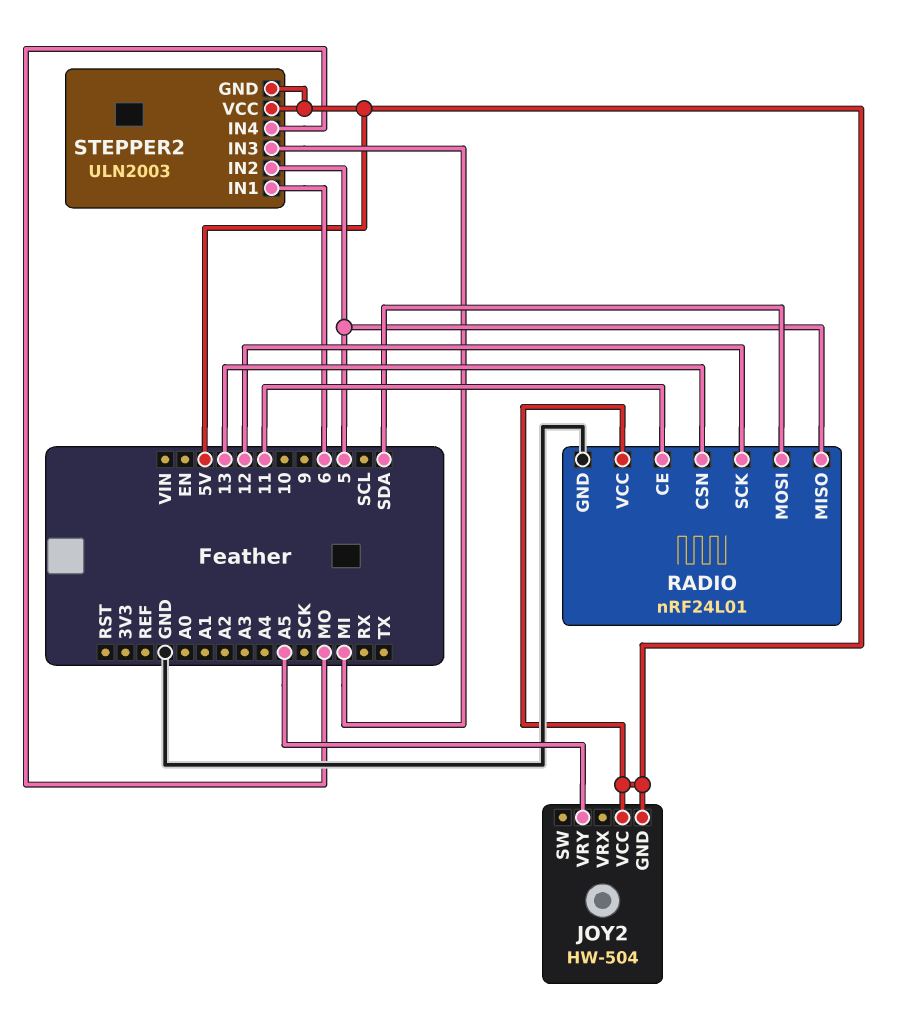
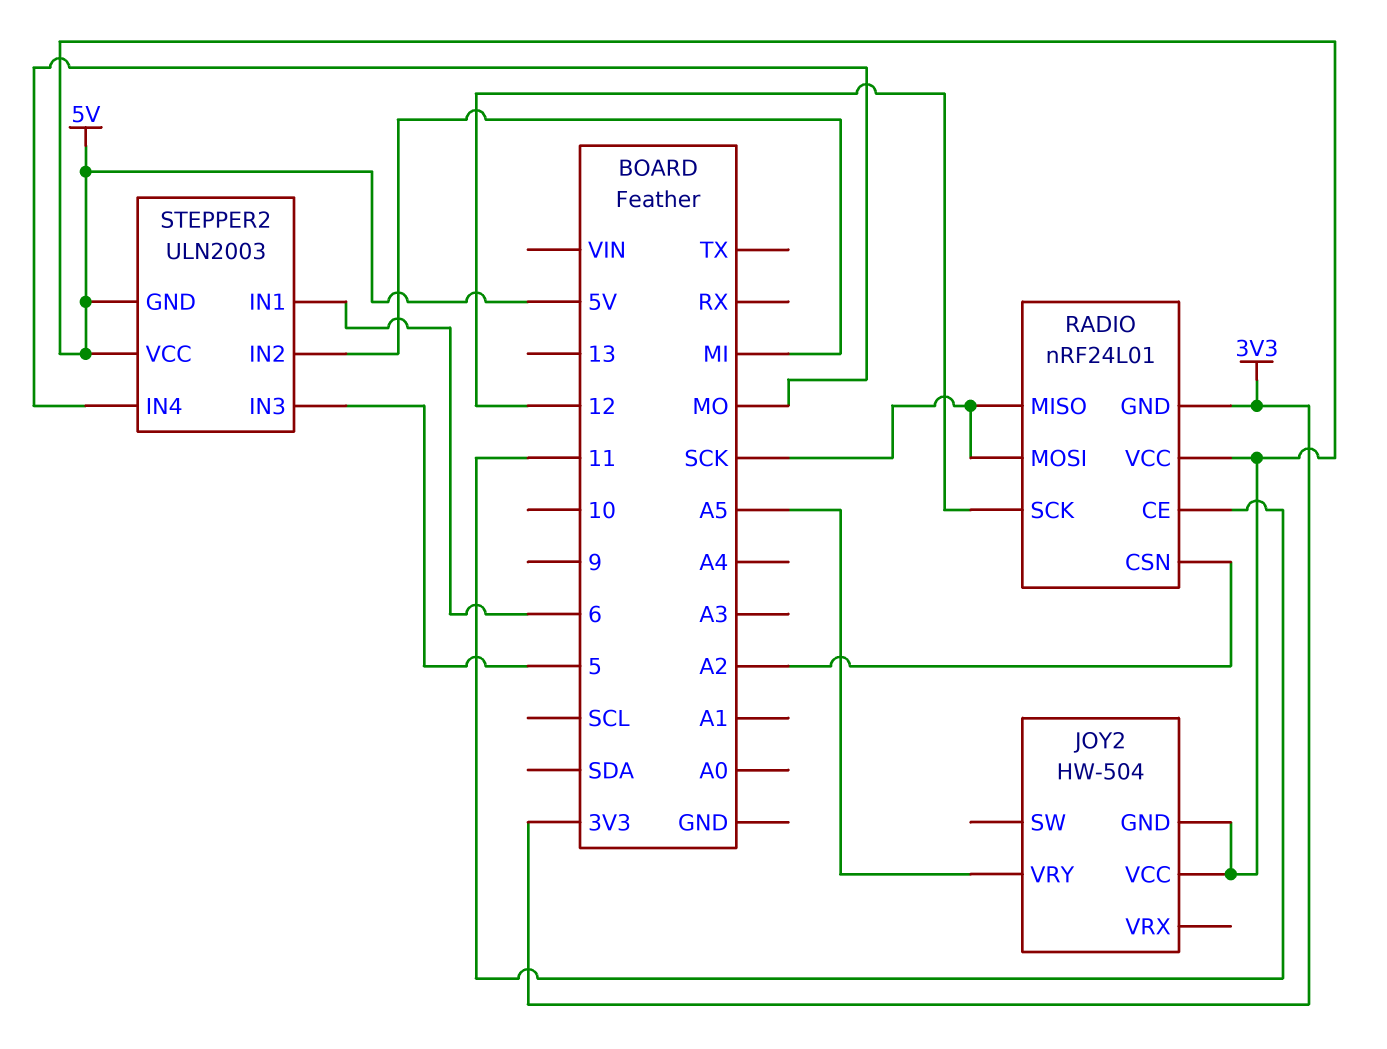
RADIO pin CSN: 13 -> A2
RADIO pin GND: GND -> 3V3
RADIO pin MISO: 5 -> SCK
RADIO pin MOSI: SDA -> SCK
STEPPER2 pin IN2: 5 -> MI
STEPPER2 pin IN3: MI -> 5

